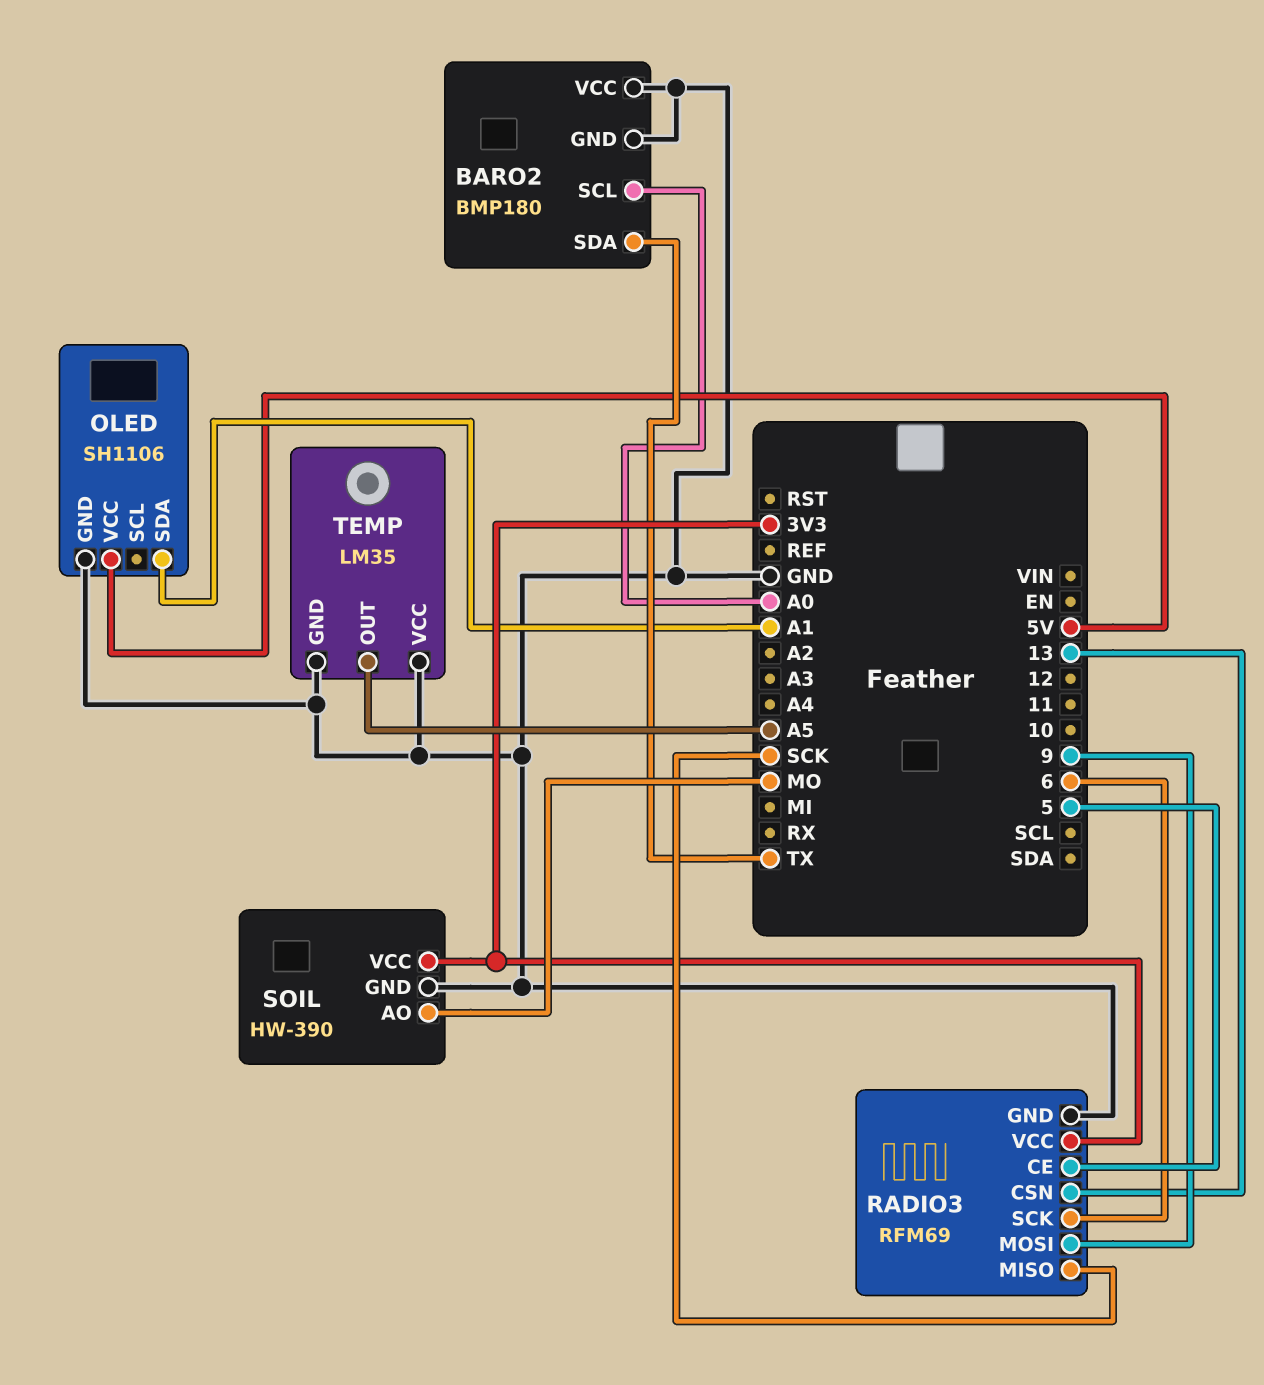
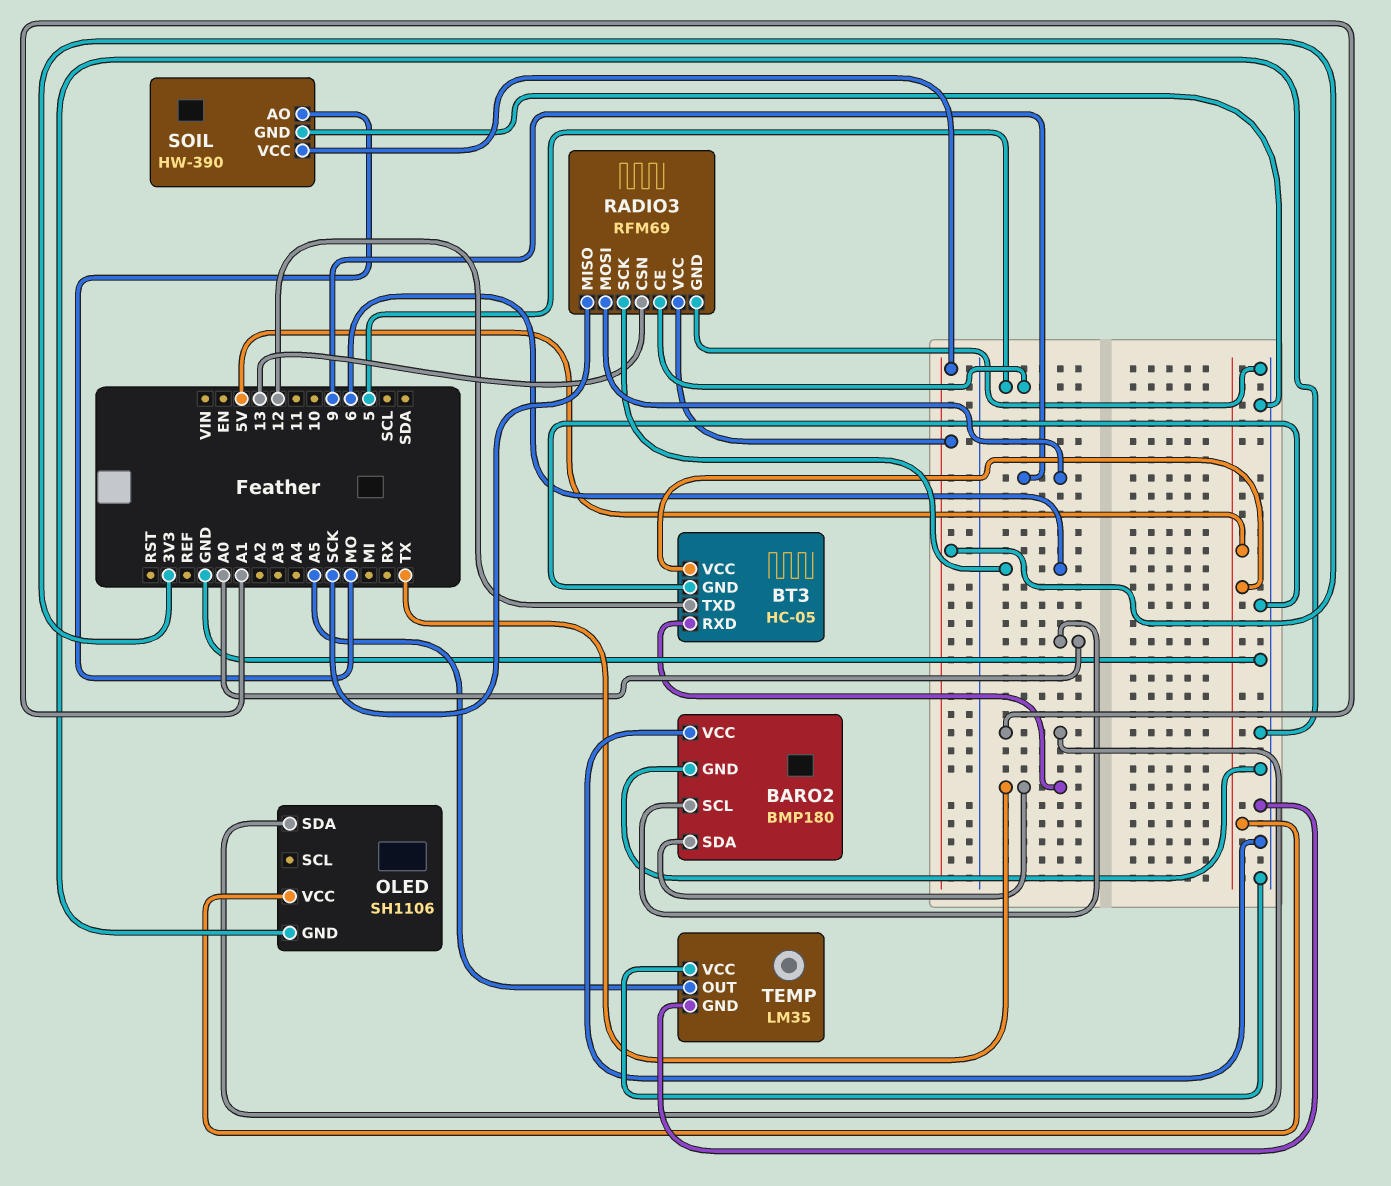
BT3: none -> HC-05
BT3 pin GND: none -> GND
BT3 pin RXD: none -> TX
BT3 pin TXD: none -> 12
BT3 pin VCC: none -> 5V

